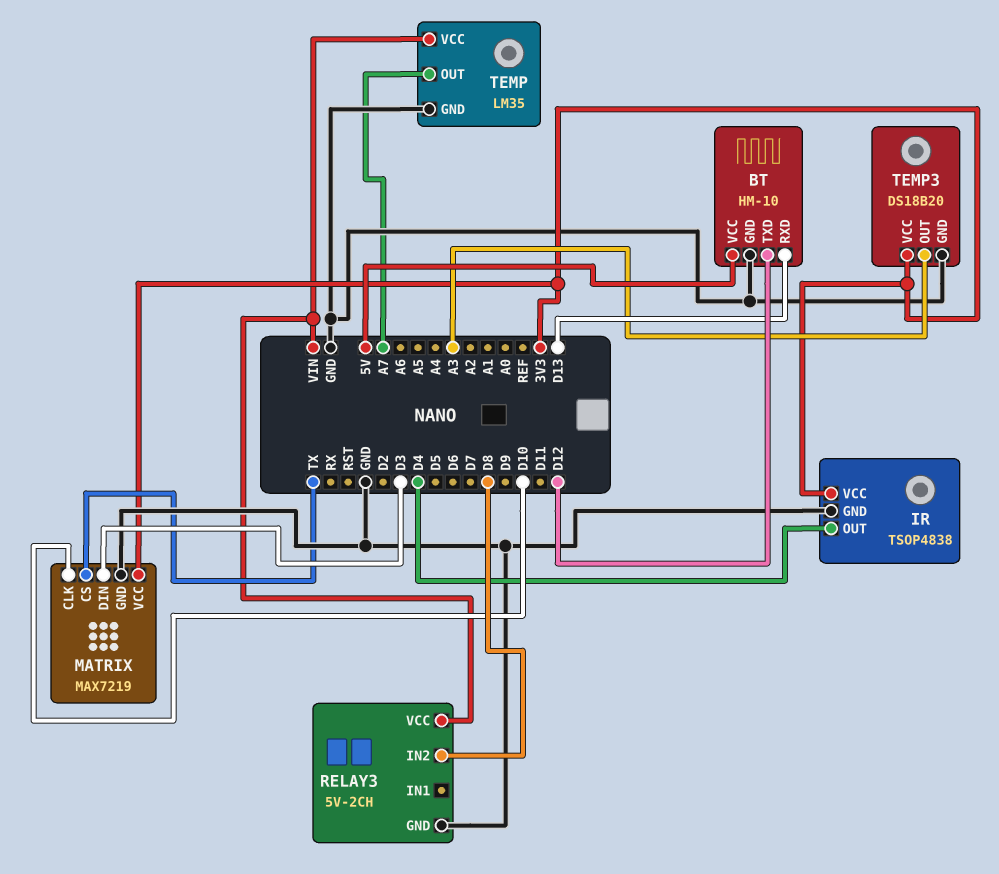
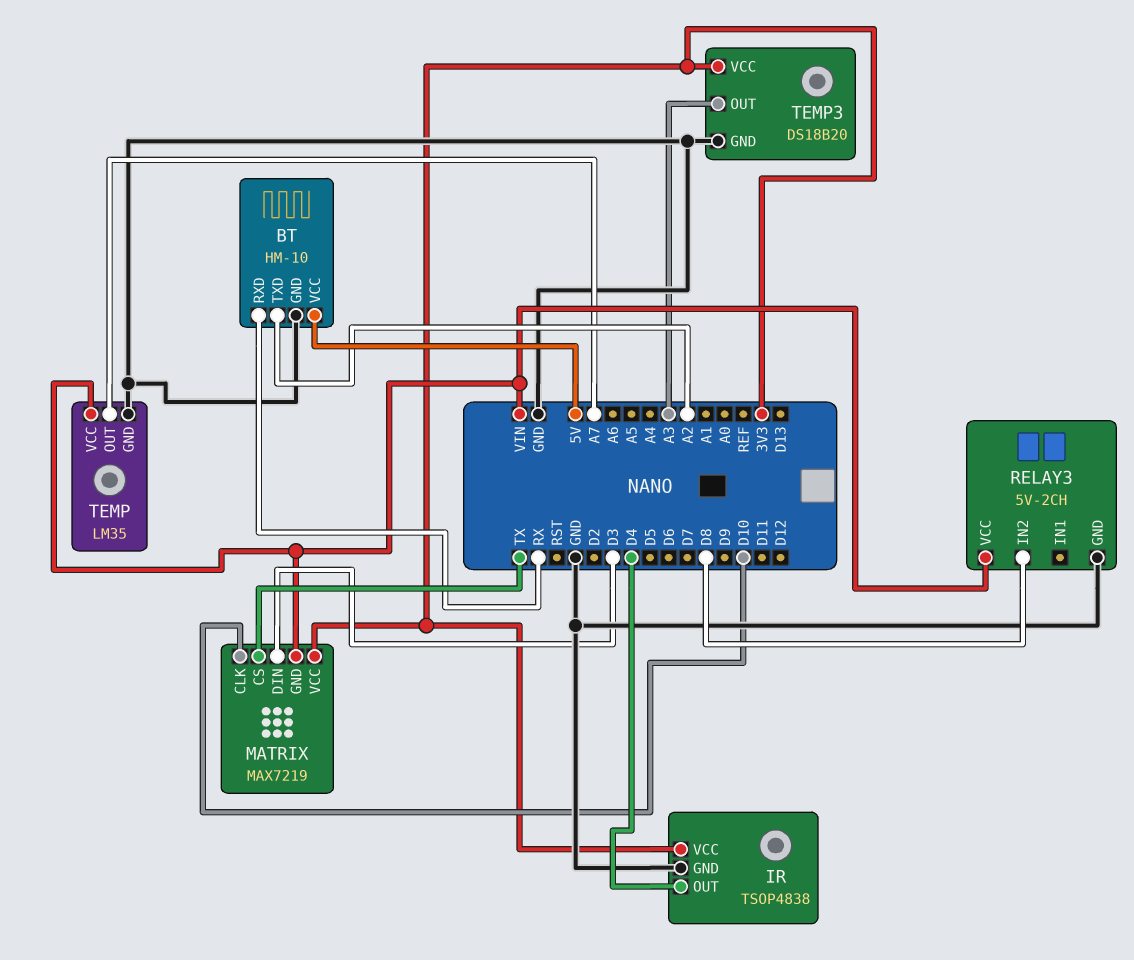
BT pin RXD: D13 -> RX
BT pin TXD: D12 -> A2
MATRIX pin GND: GND -> VIN

